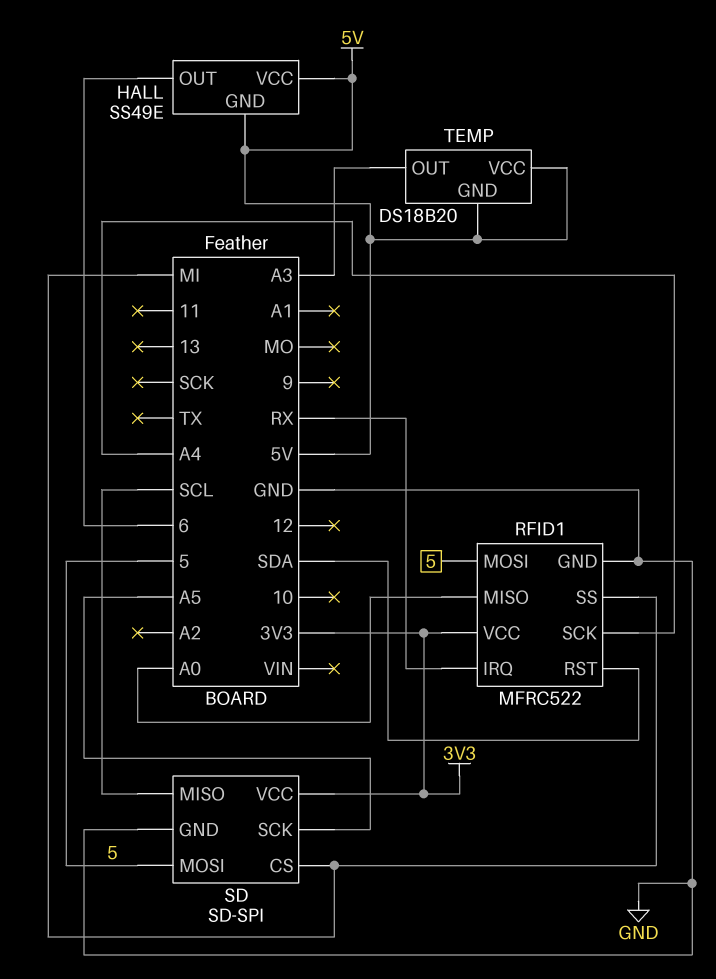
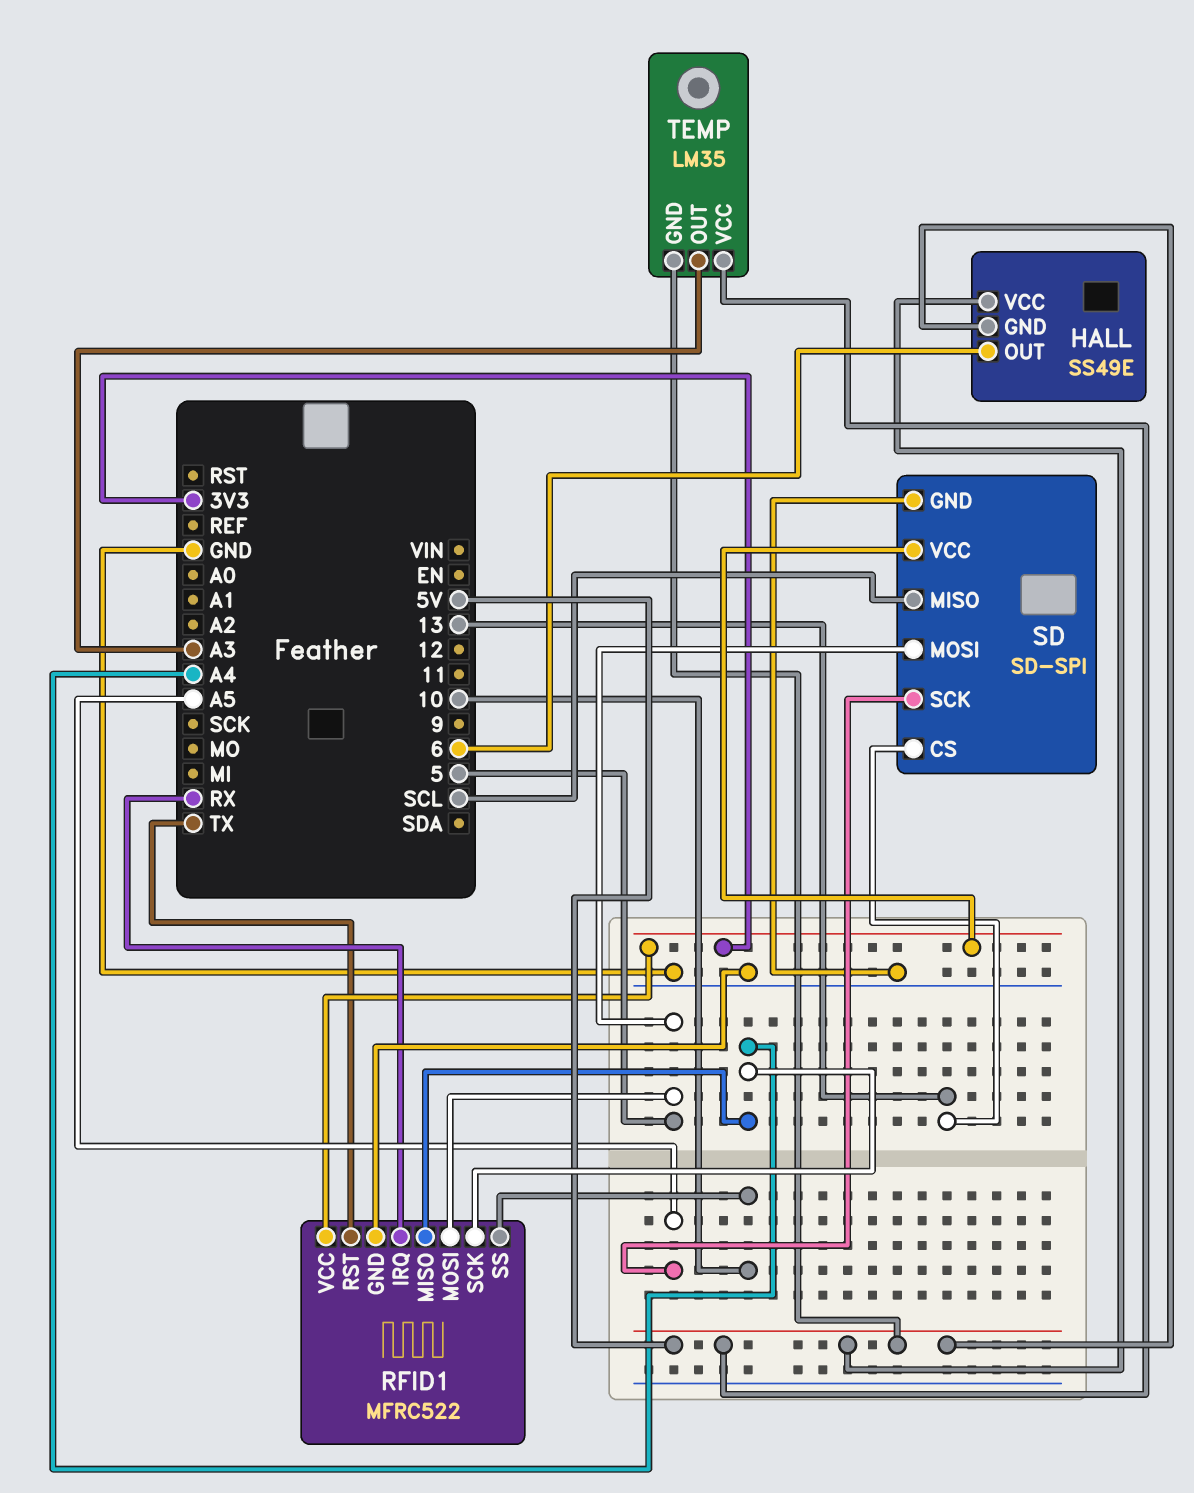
RFID1 pin MISO: A0 -> A4
RFID1 pin RST: SDA -> TX
RFID1 pin SS: MI -> 10
SD pin CS: MI -> 13
TEMP: DS18B20 -> LM35

